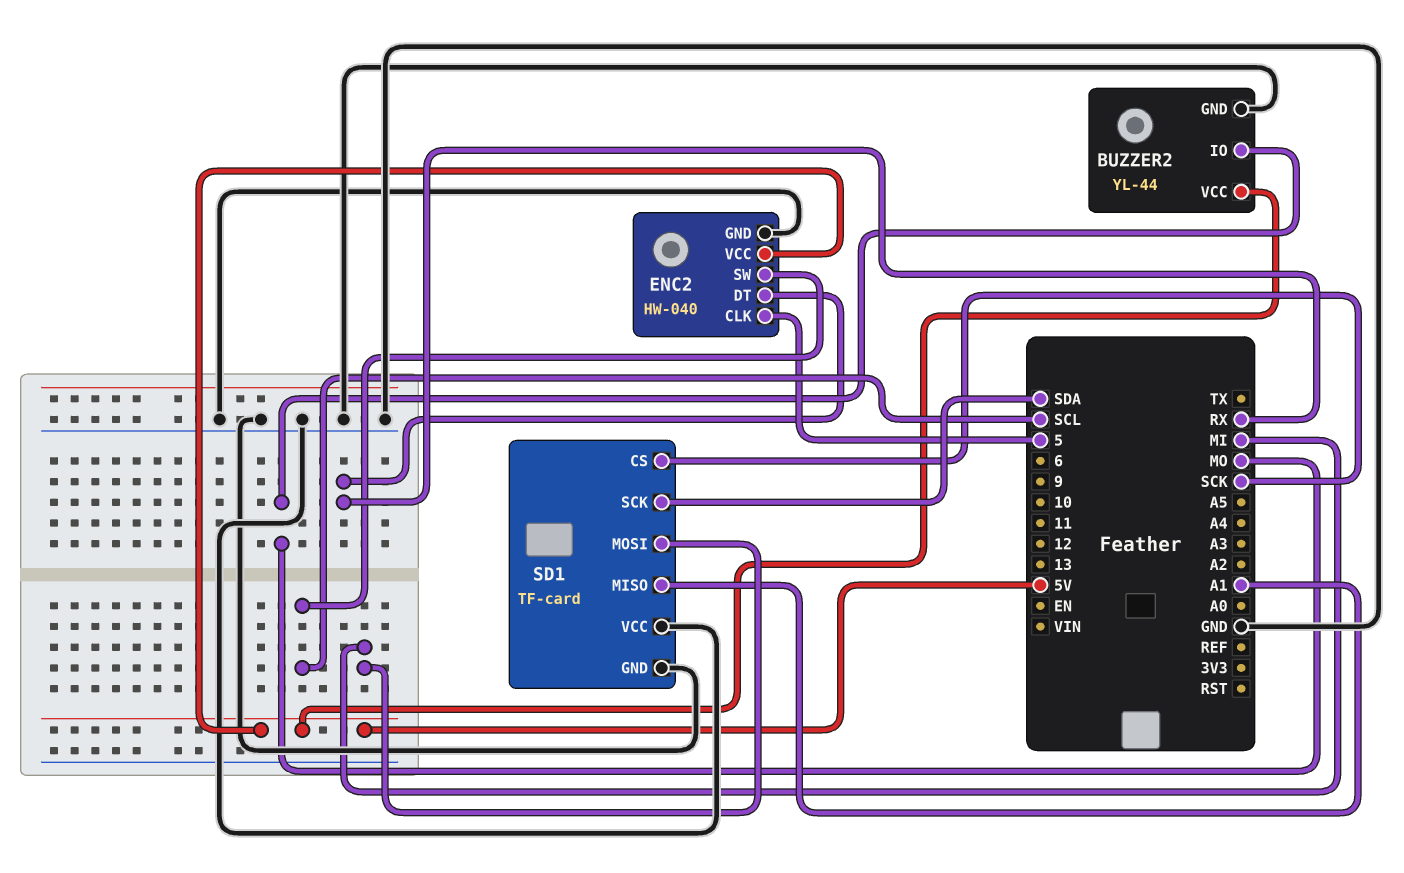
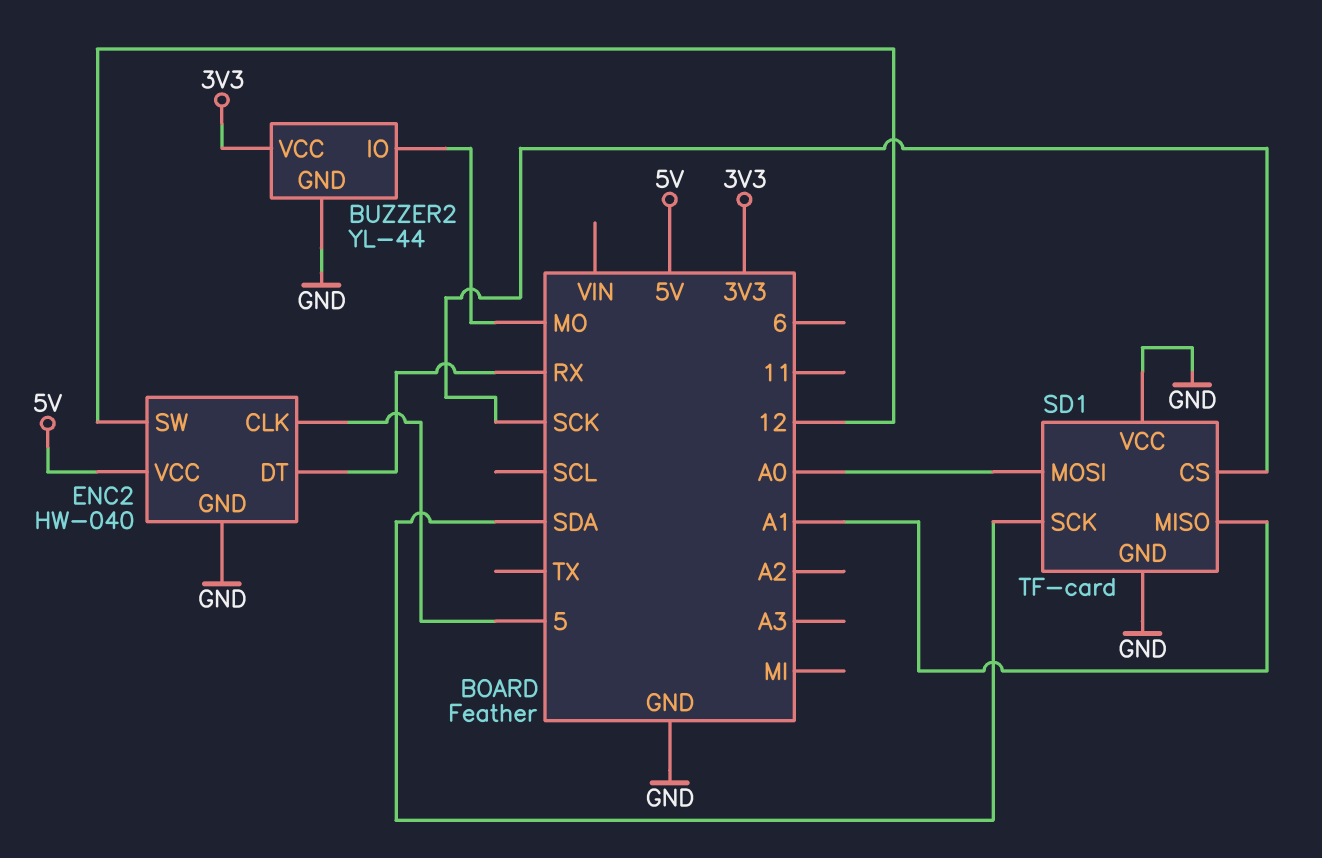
BUZZER2 pin VCC: 5V -> 3V3
ENC2 pin SW: SCL -> 12
SD1 pin MOSI: MI -> A0

